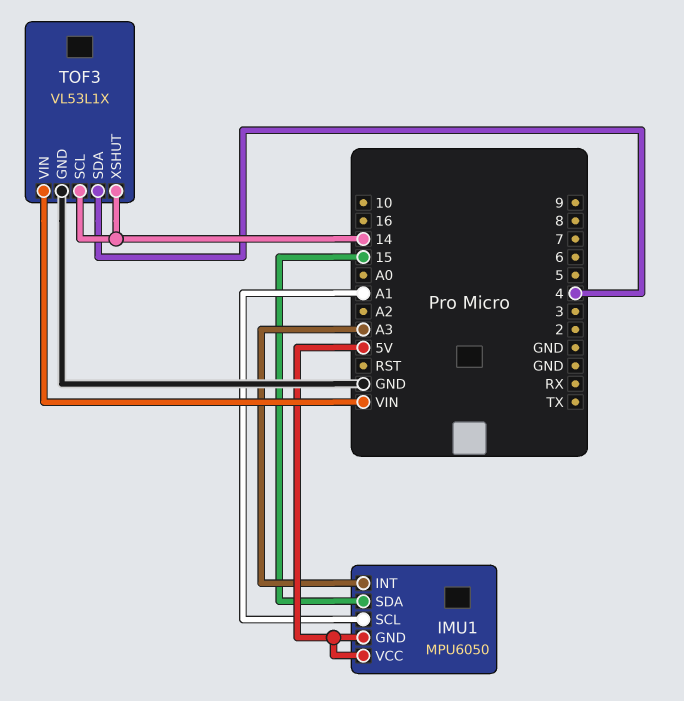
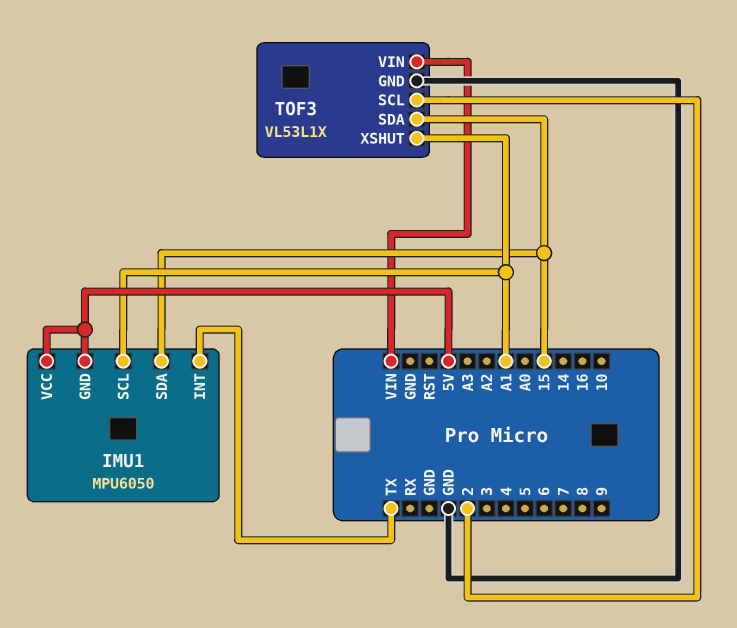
IMU1 pin INT: A3 -> TX
TOF3 pin SCL: 14 -> 2
TOF3 pin SDA: 4 -> 15
TOF3 pin XSHUT: 14 -> A1

